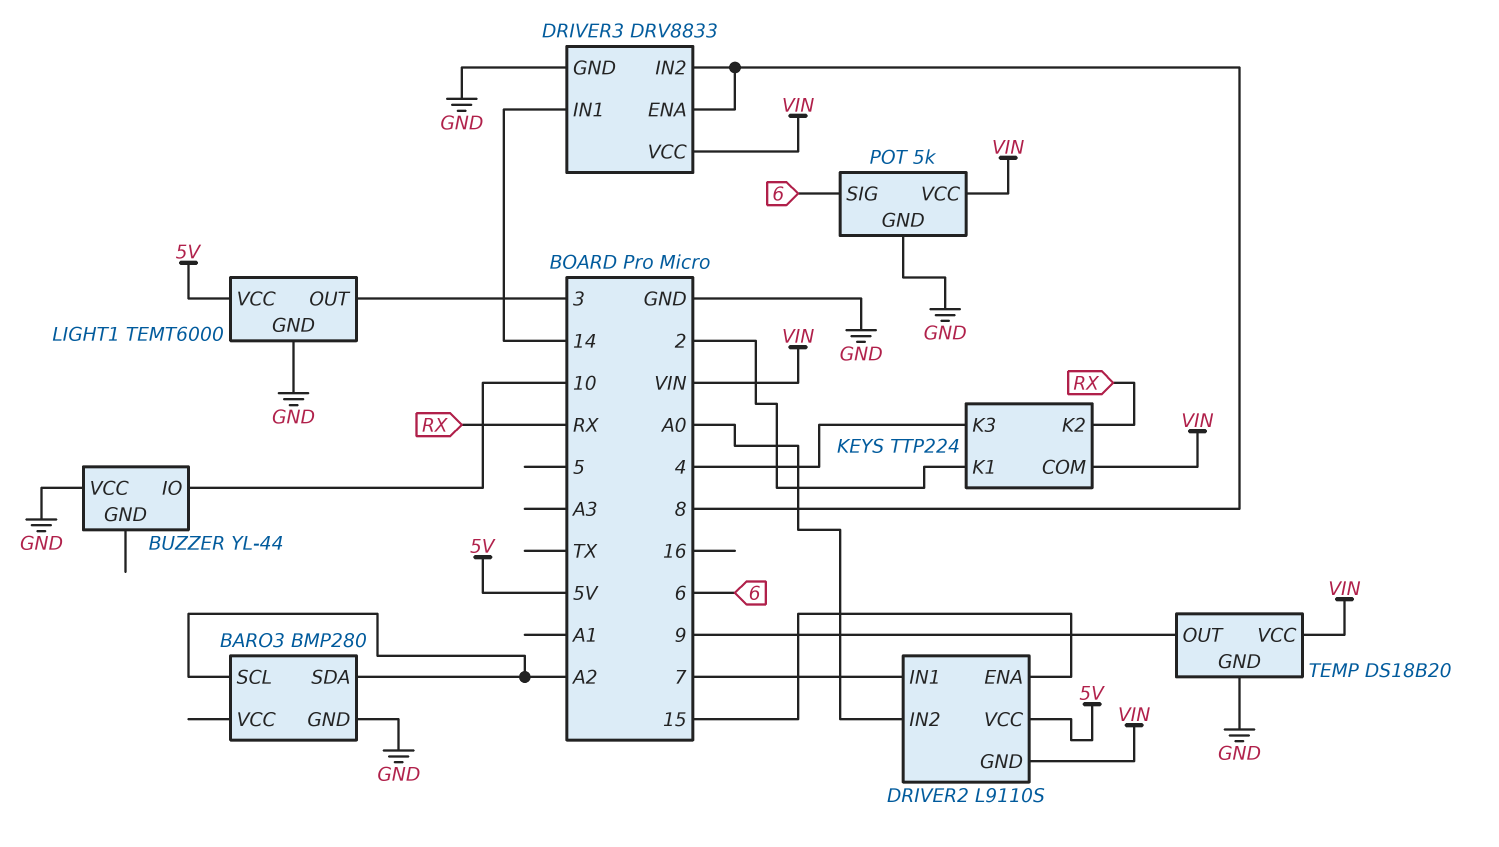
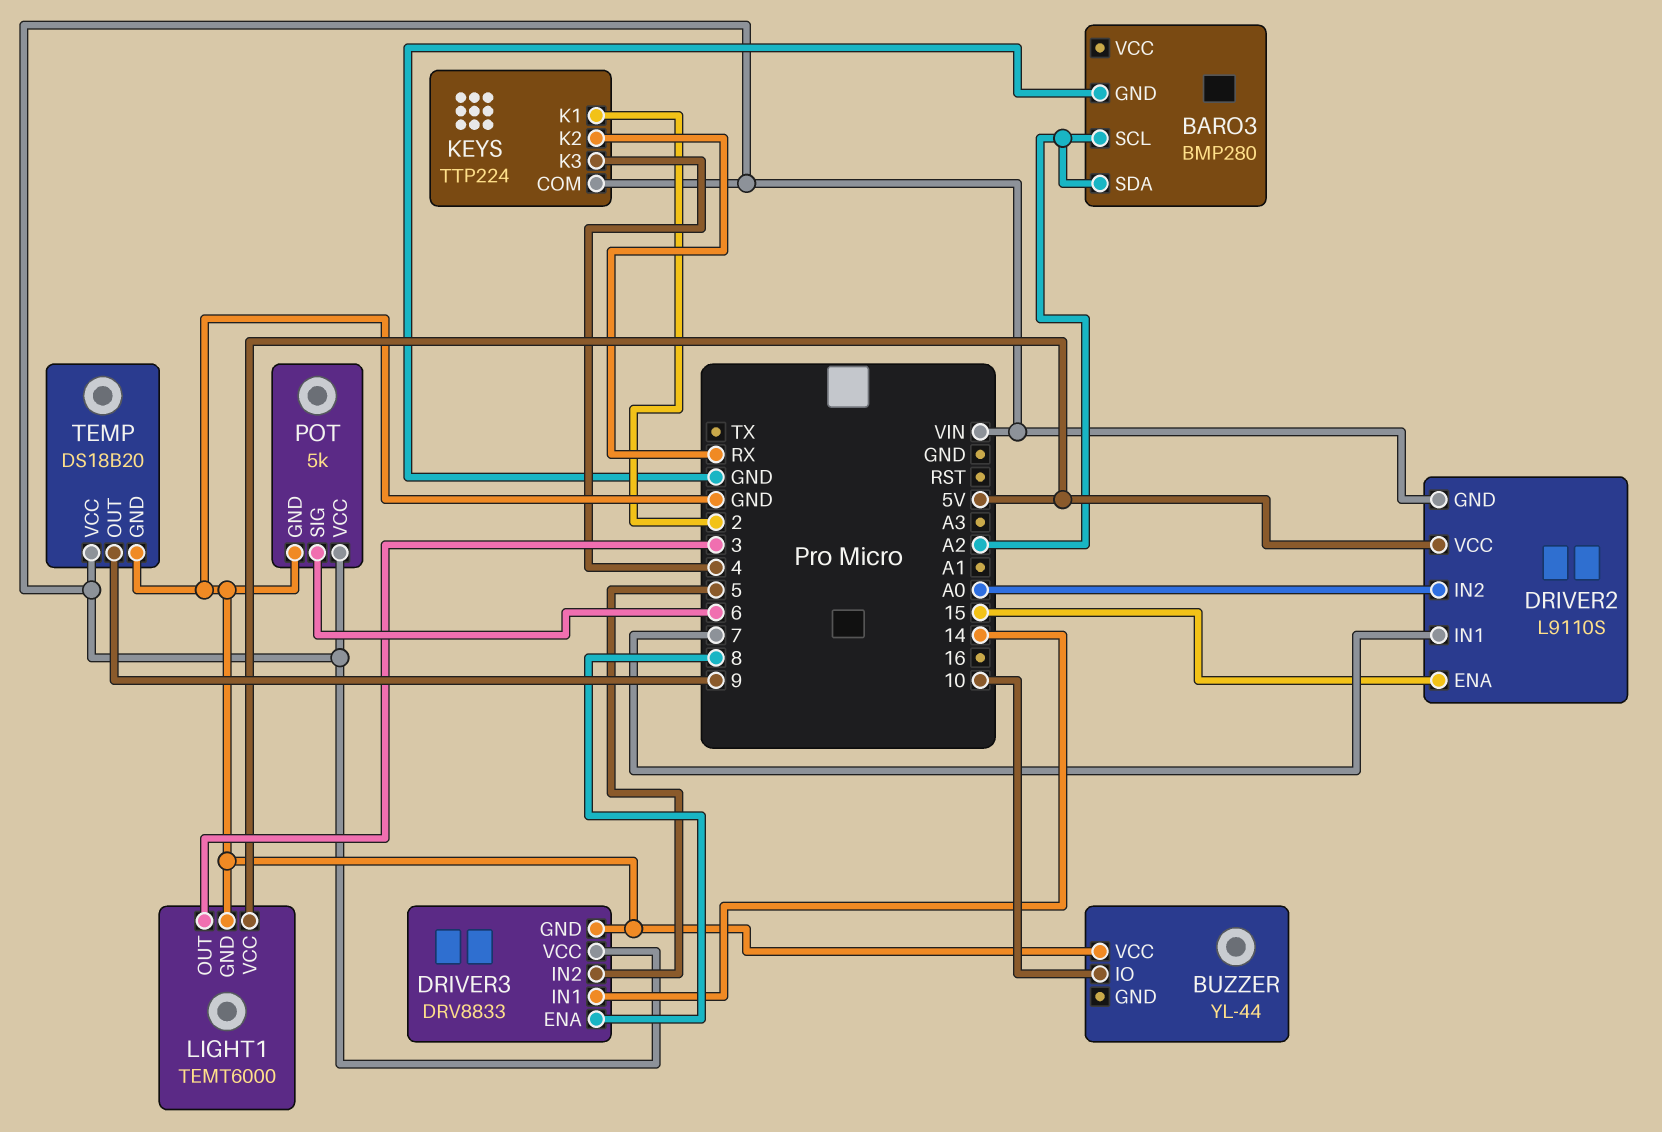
DRIVER3 pin IN2: 8 -> 5

